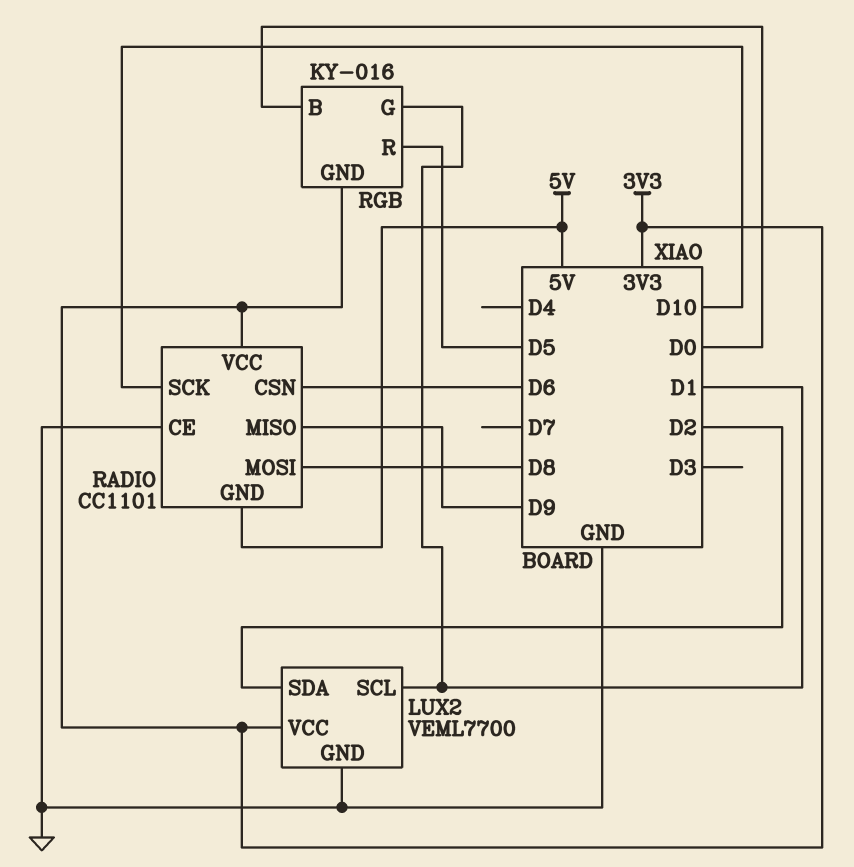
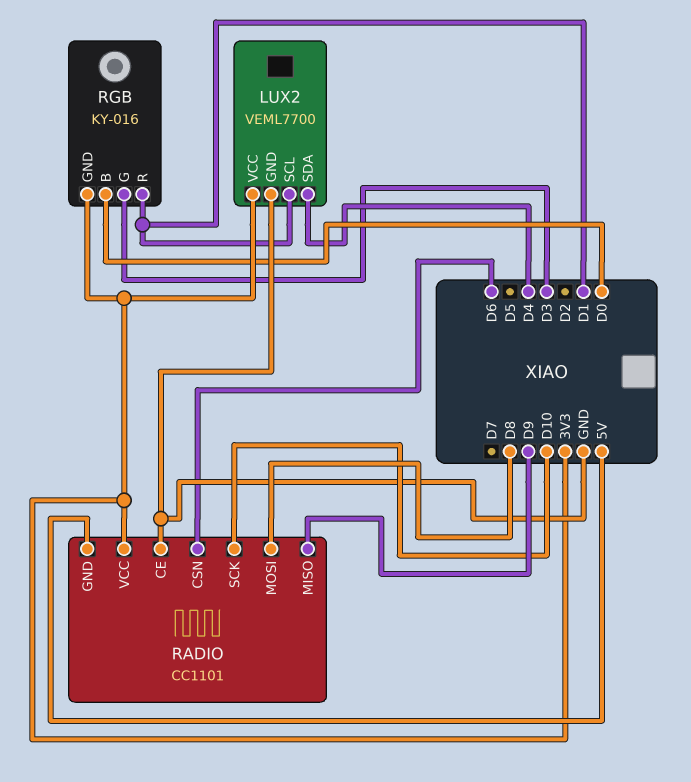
LUX2 pin SDA: D2 -> D4
RGB pin G: D1 -> D3
RGB pin R: D5 -> D1

